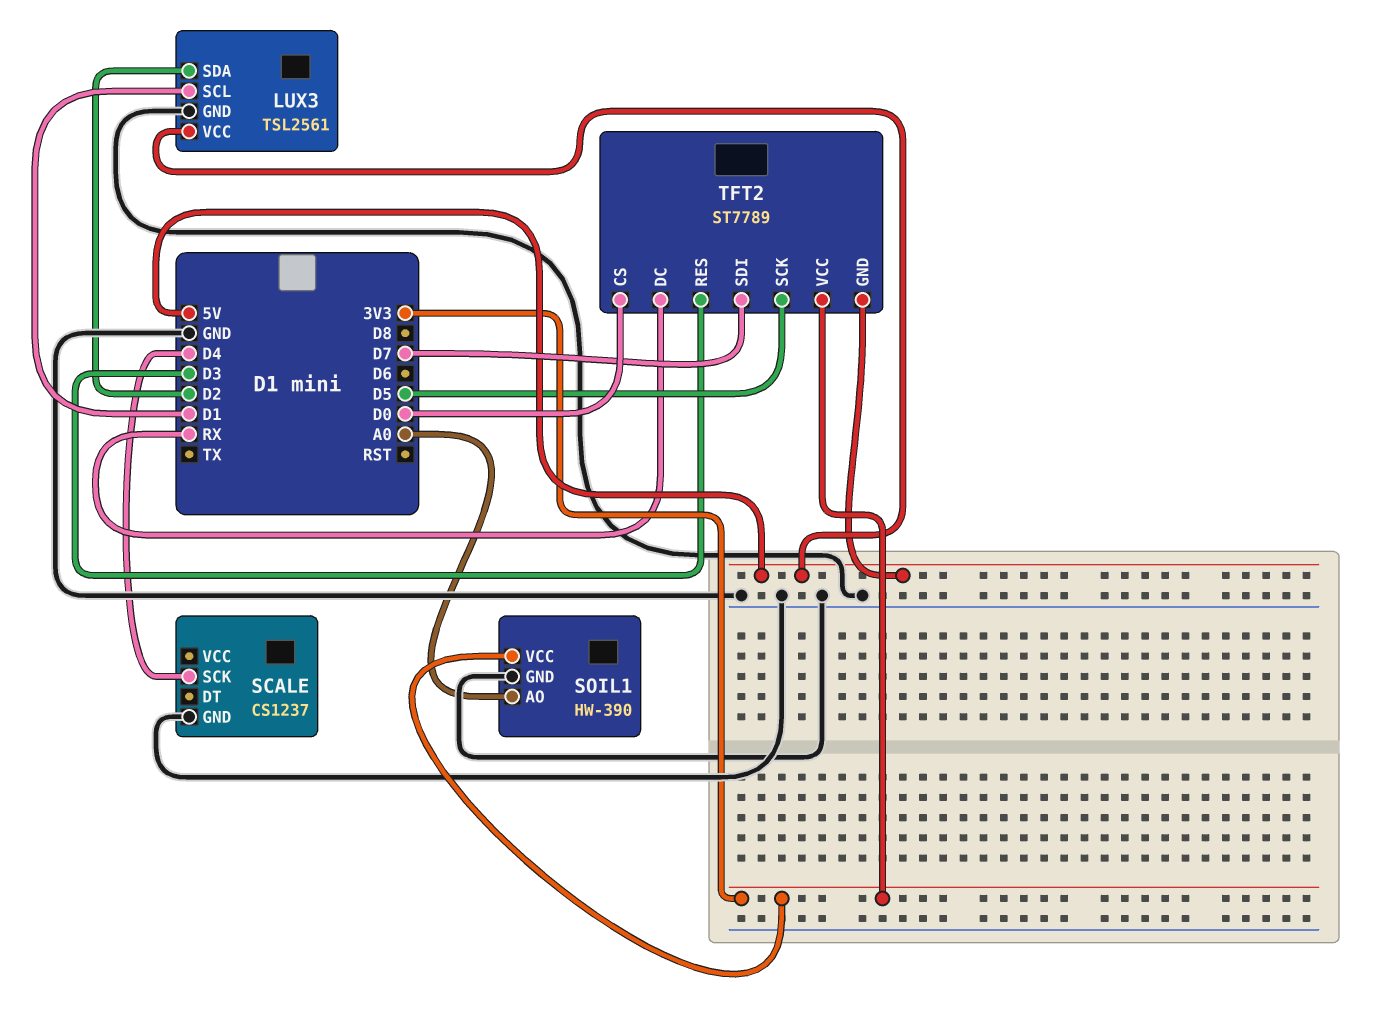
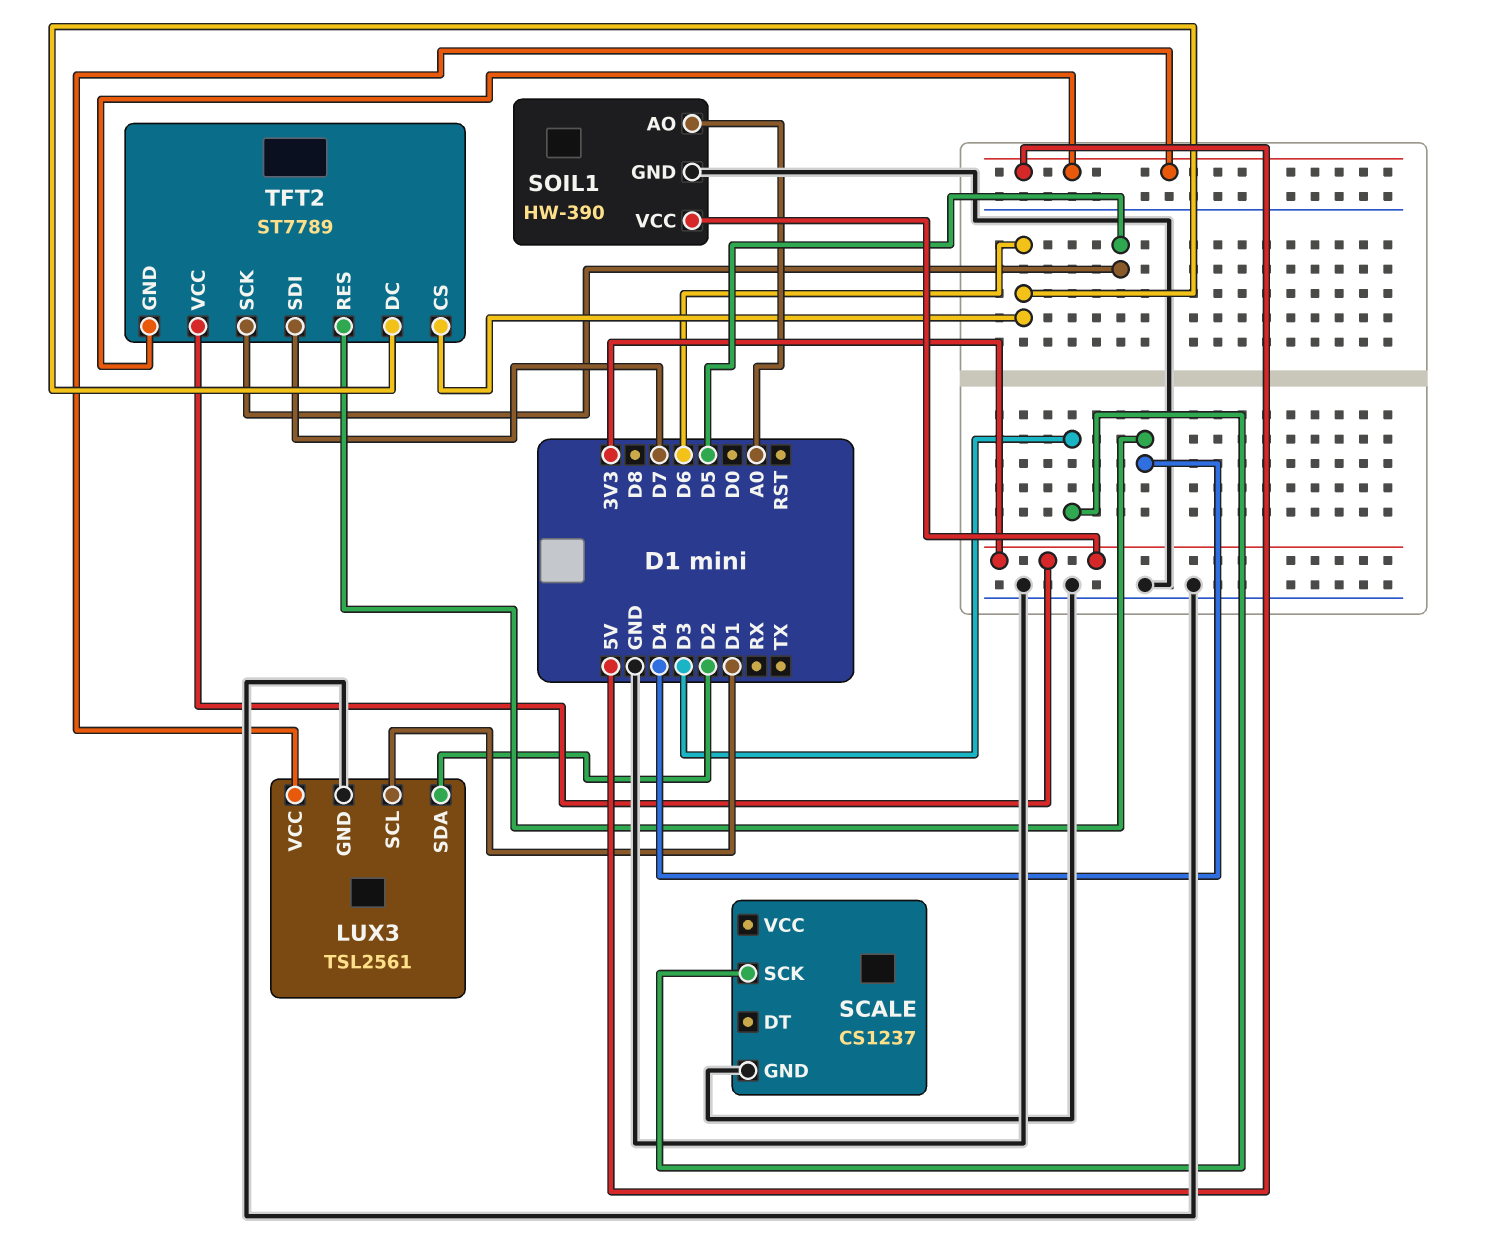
SCALE pin SCK: D4 -> D3
TFT2 pin CS: D0 -> D6
TFT2 pin DC: RX -> D6
TFT2 pin RES: D3 -> D4

